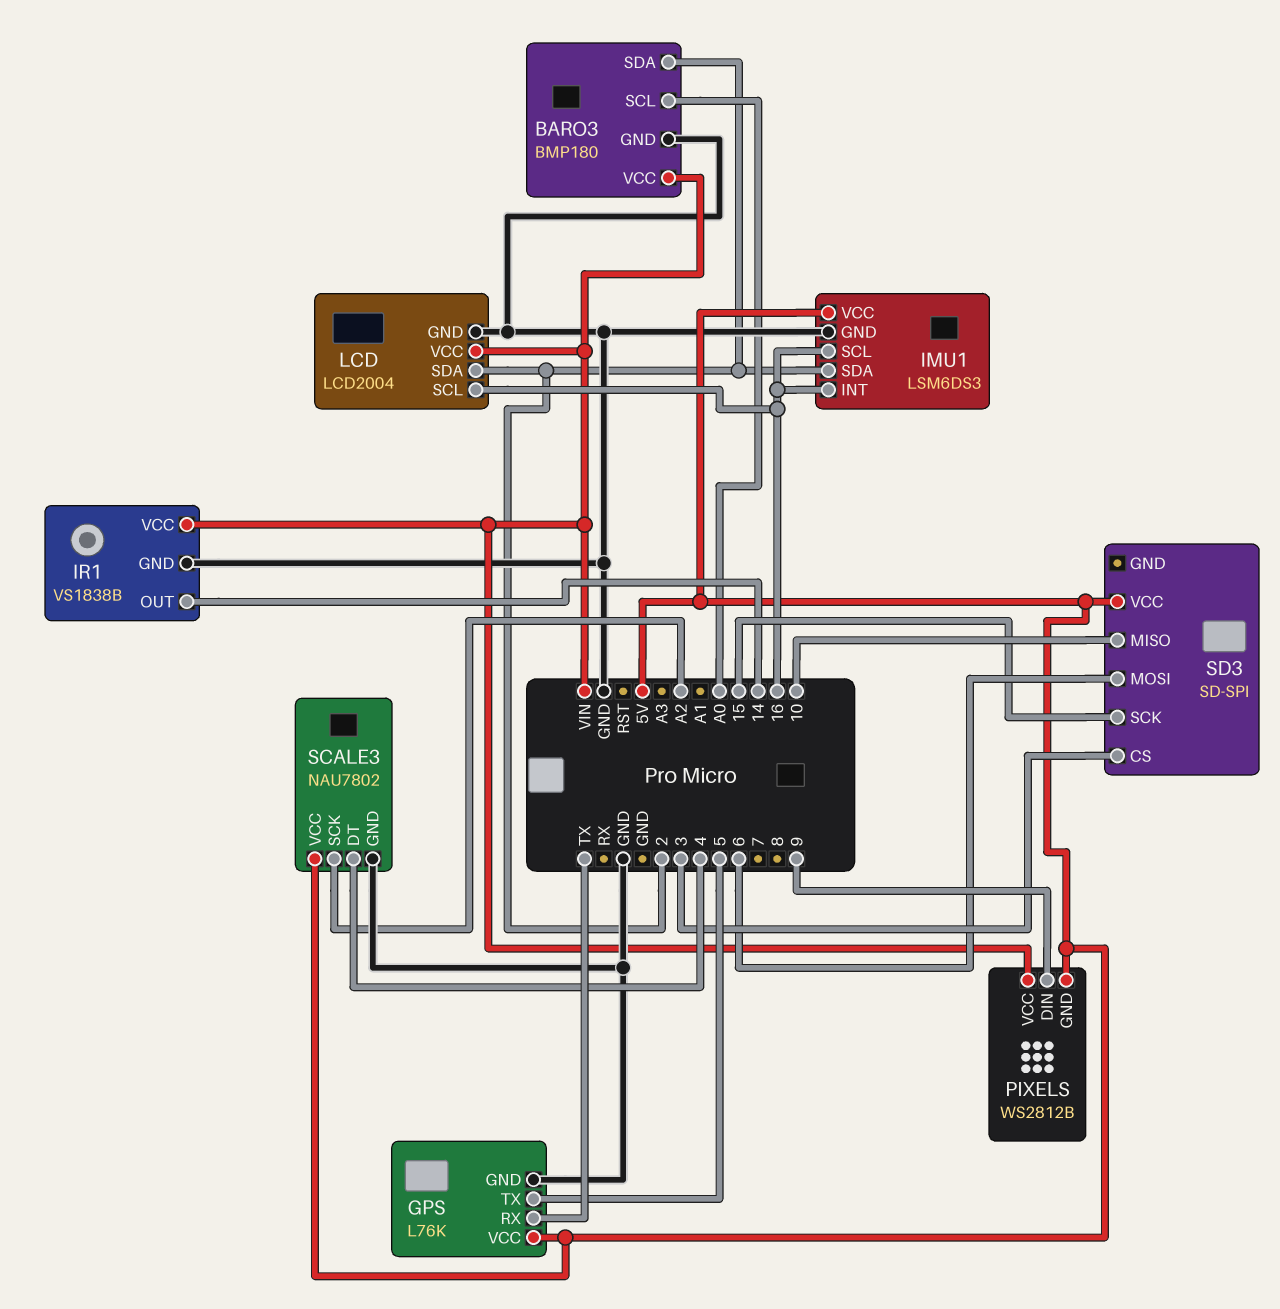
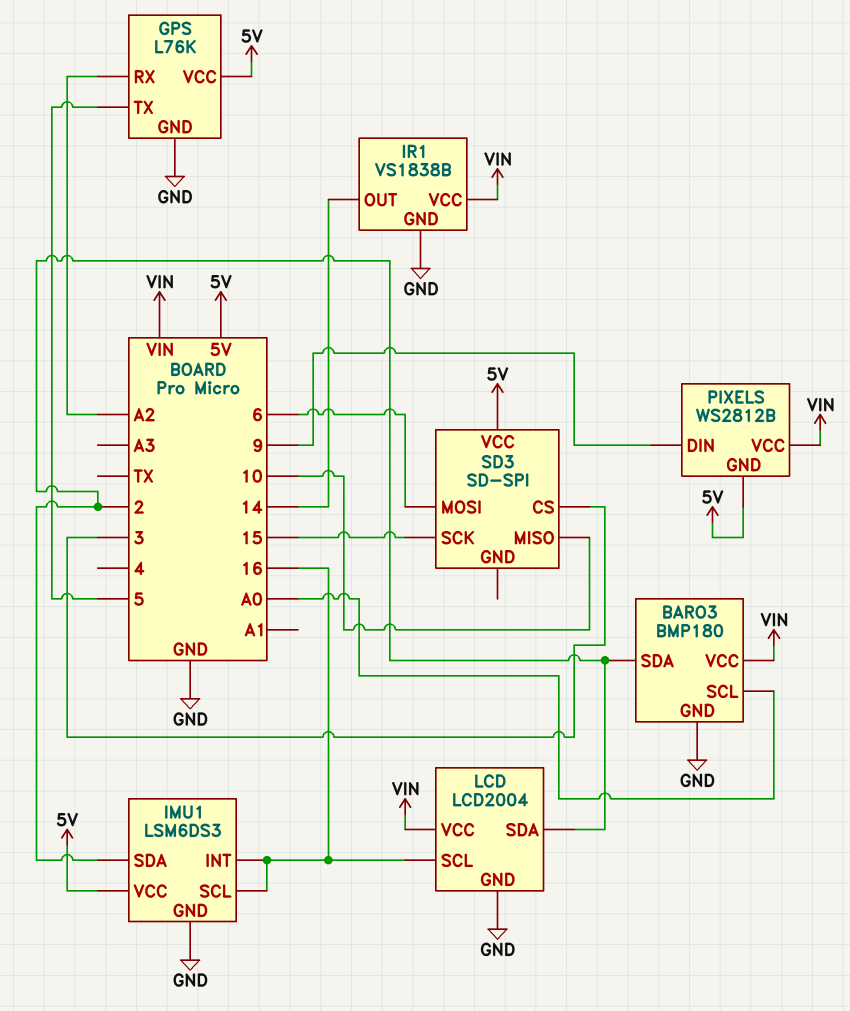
GPS pin RX: TX -> A2
SCALE3: NAU7802 -> none
SCALE3 pin DT: 4 -> none
SCALE3 pin GND: GND -> none
SCALE3 pin SCK: A2 -> none
SCALE3 pin VCC: 5V -> none

